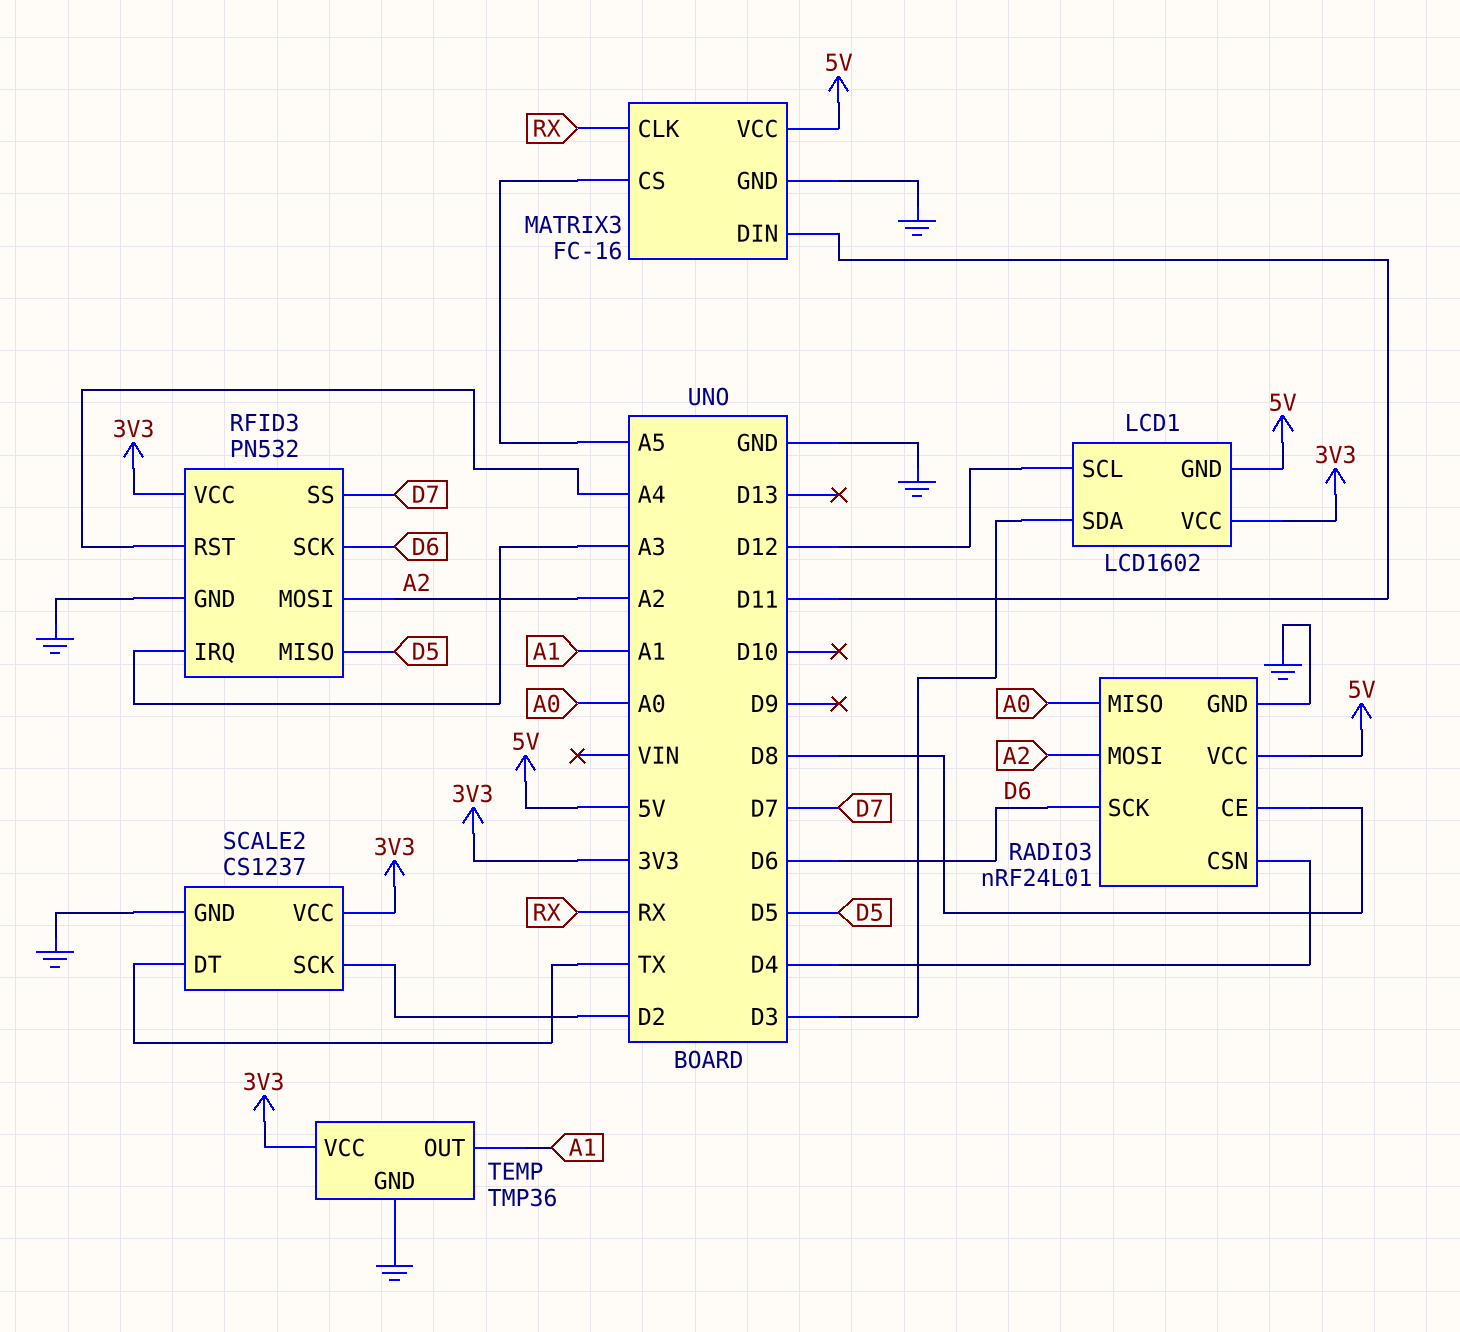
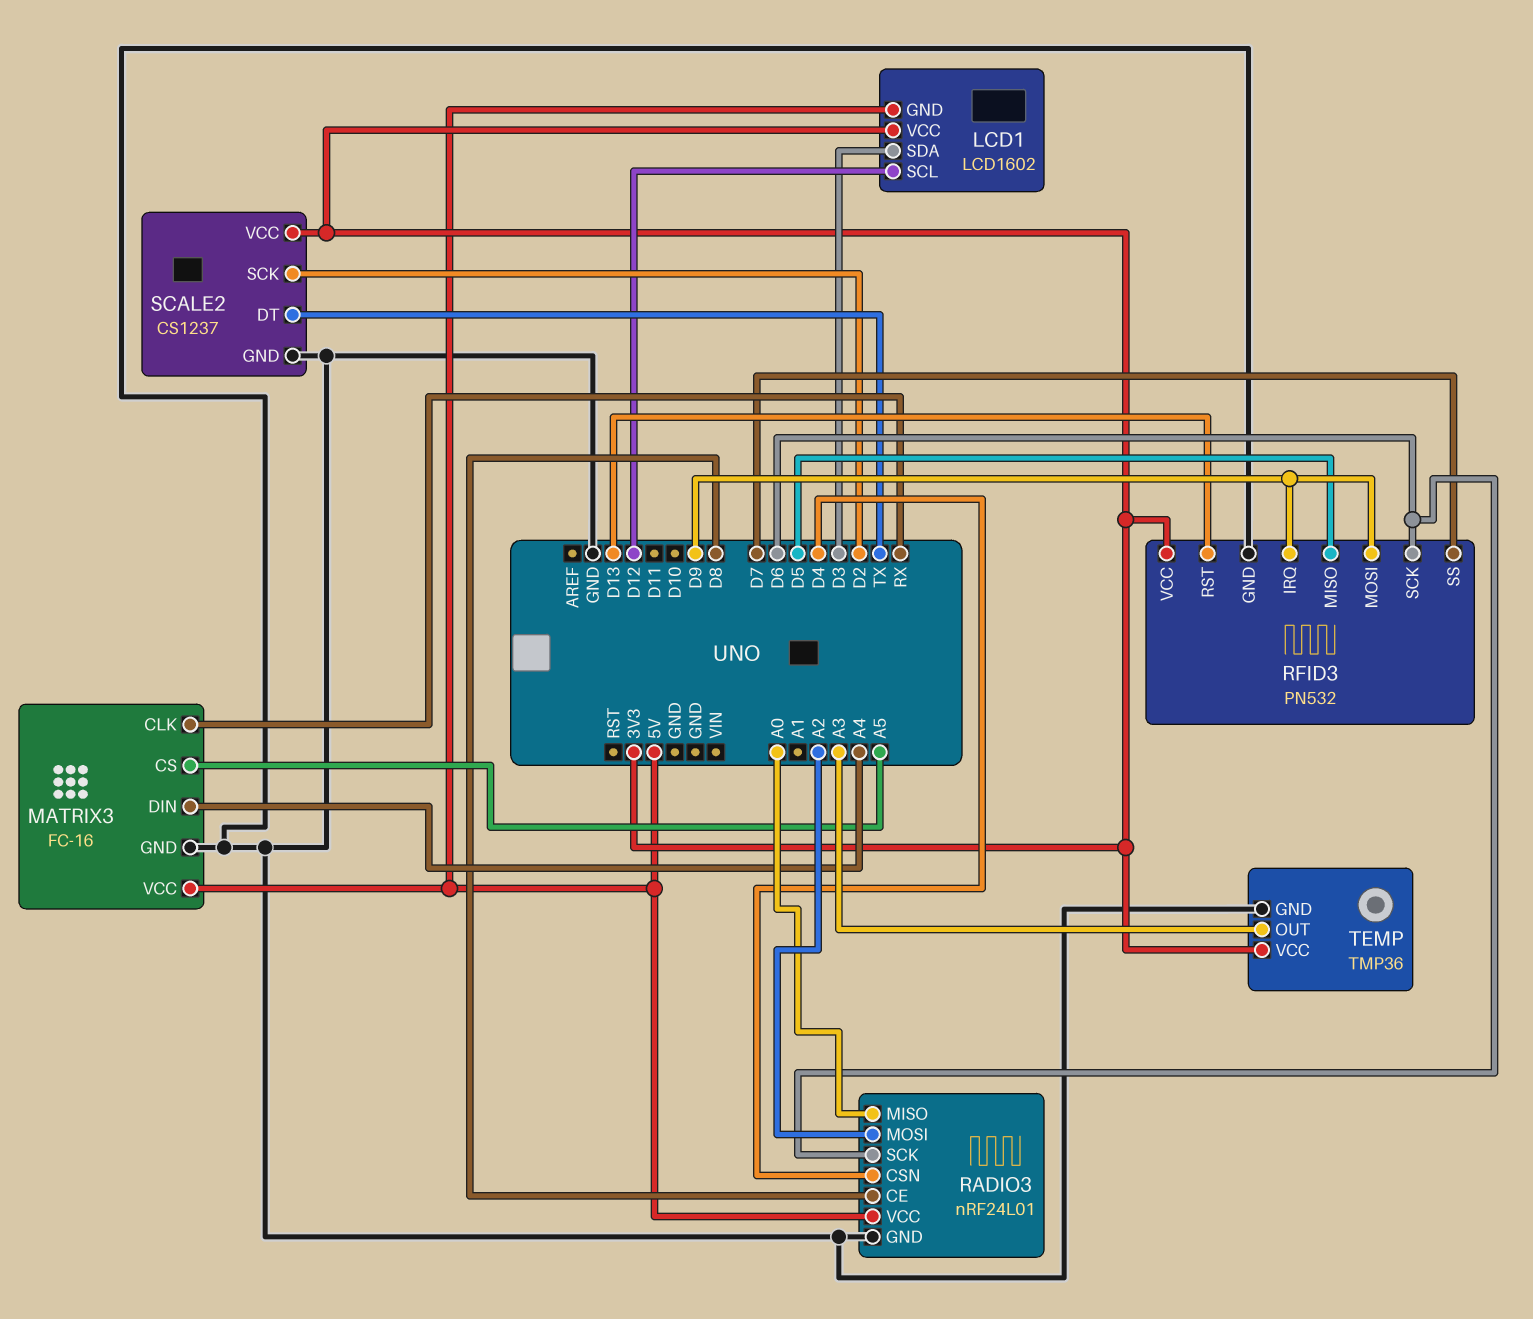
MATRIX3 pin DIN: D11 -> A4
RFID3 pin IRQ: A3 -> D9
RFID3 pin MOSI: A2 -> D9
RFID3 pin RST: A4 -> D13
TEMP pin OUT: A1 -> A3

